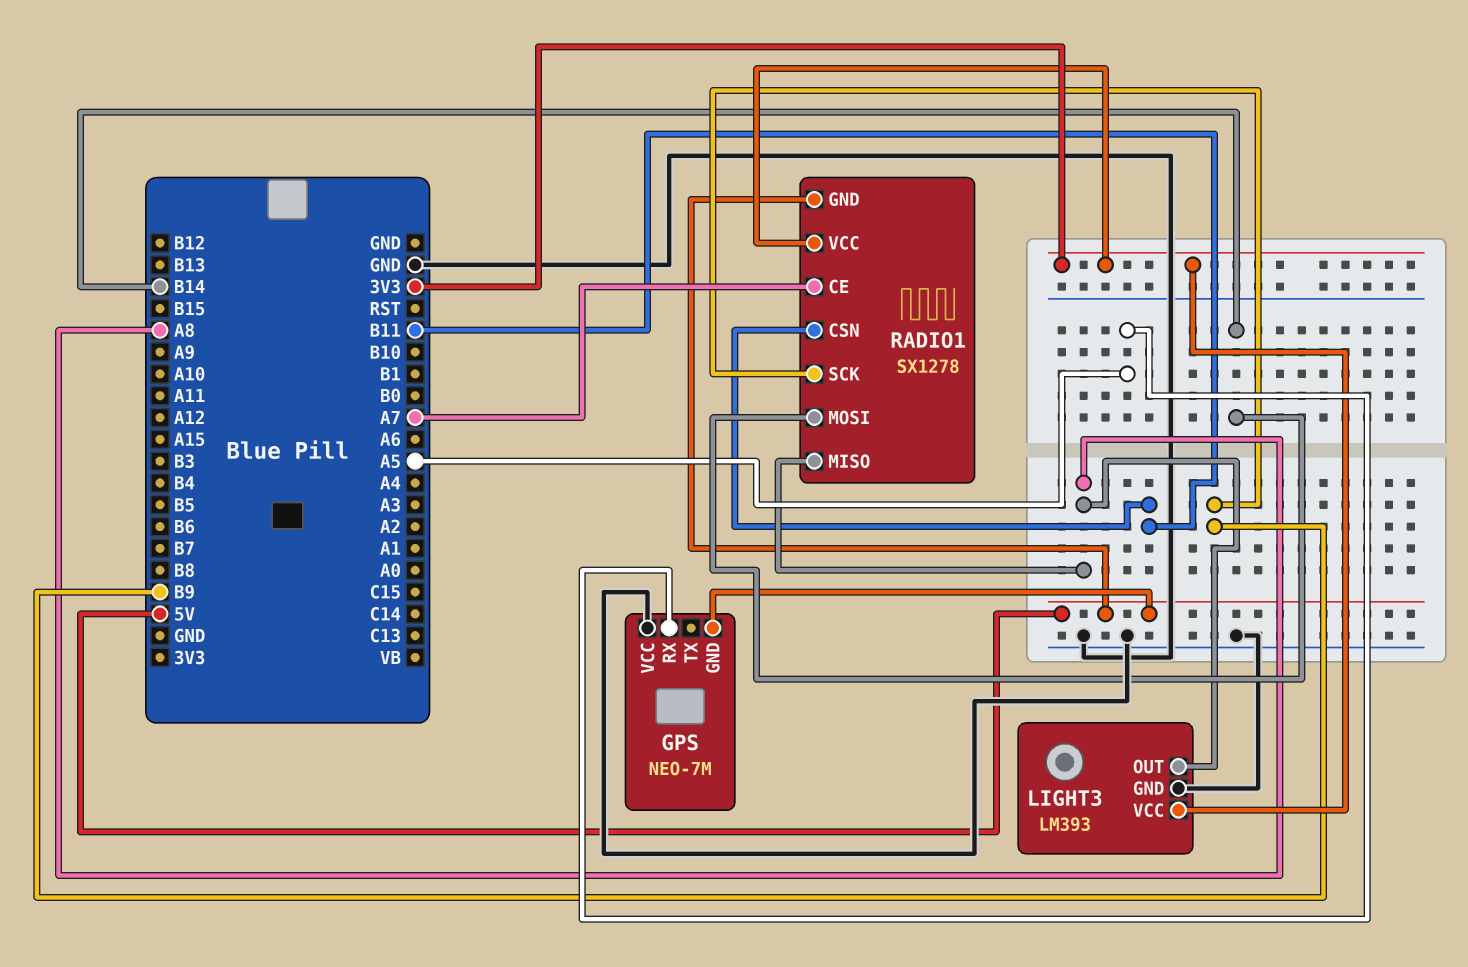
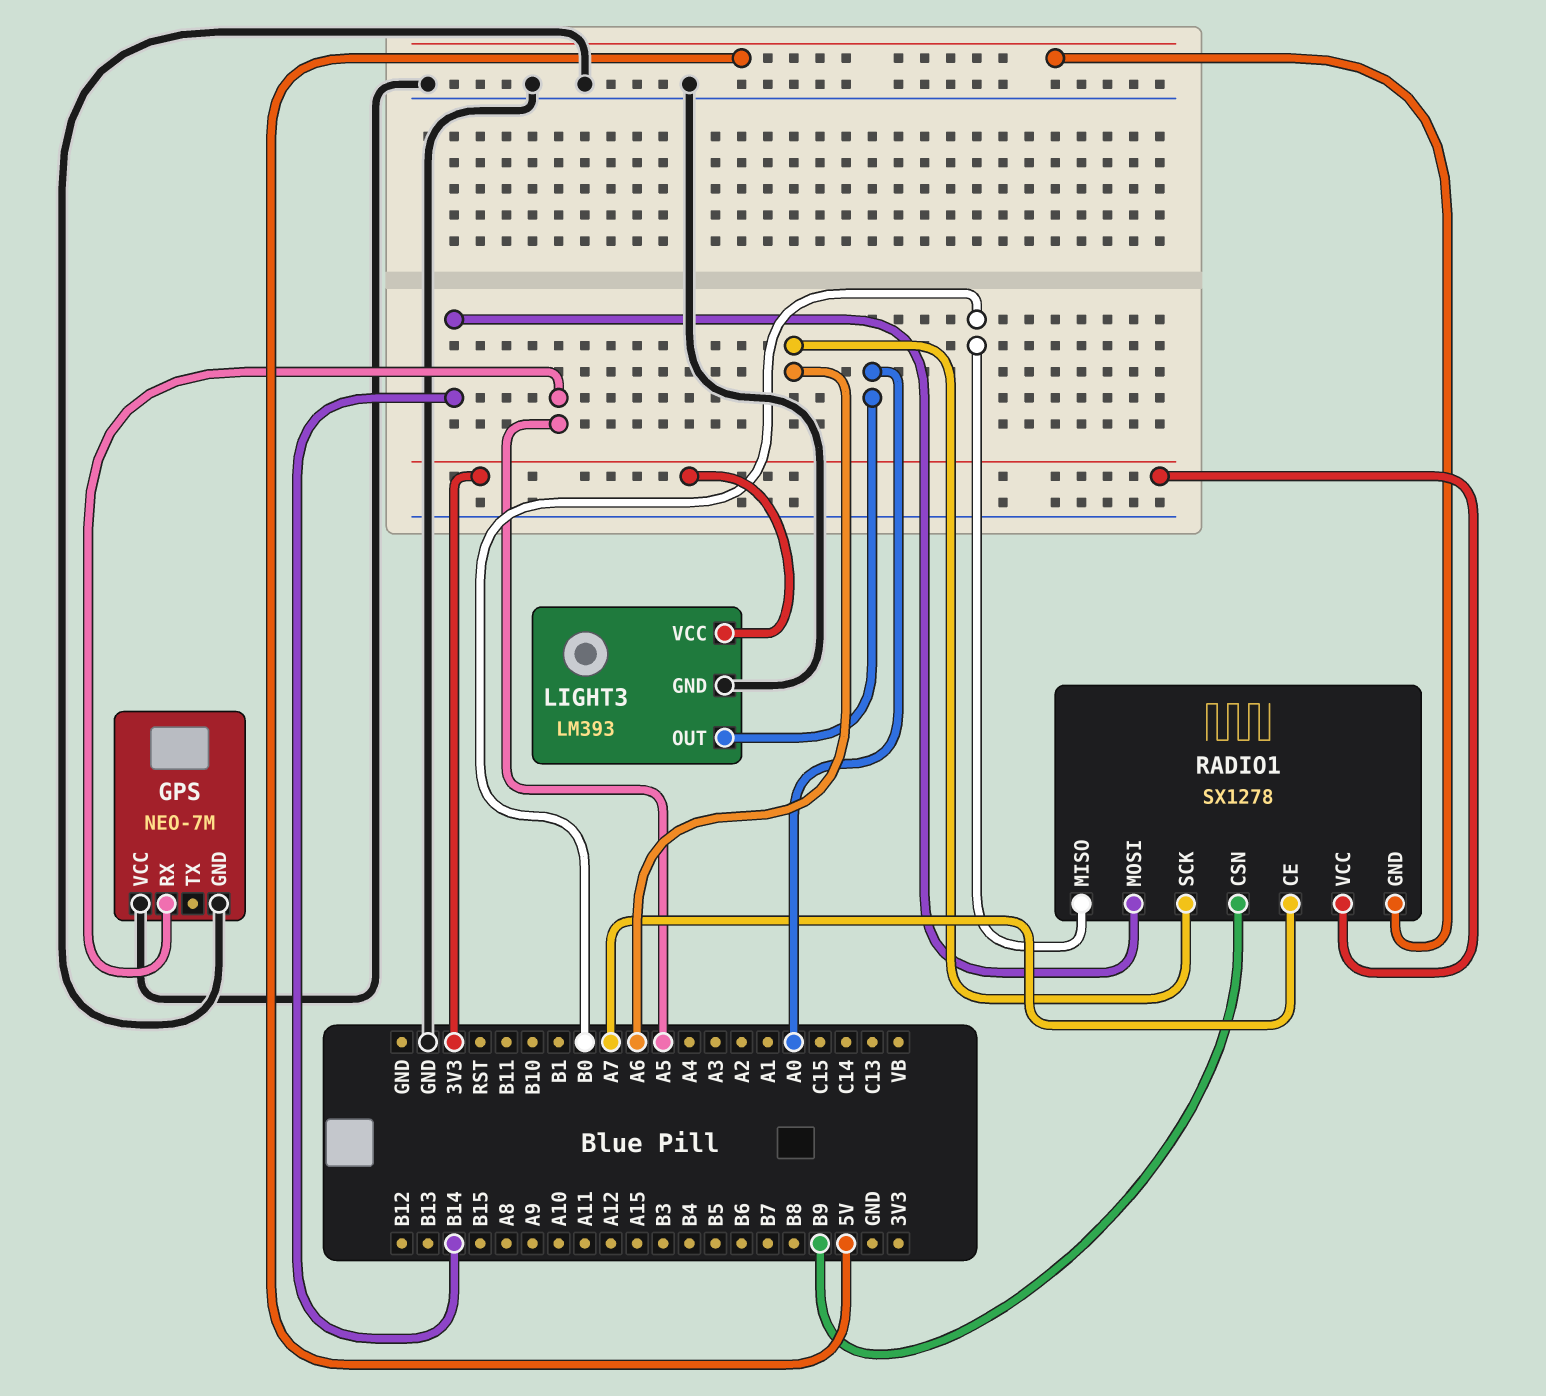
GPS pin GND: 5V -> GND
LIGHT3 pin OUT: A8 -> A0
RADIO1 pin CSN: B11 -> B9
RADIO1 pin MISO: A8 -> B0
RADIO1 pin SCK: B9 -> A6

